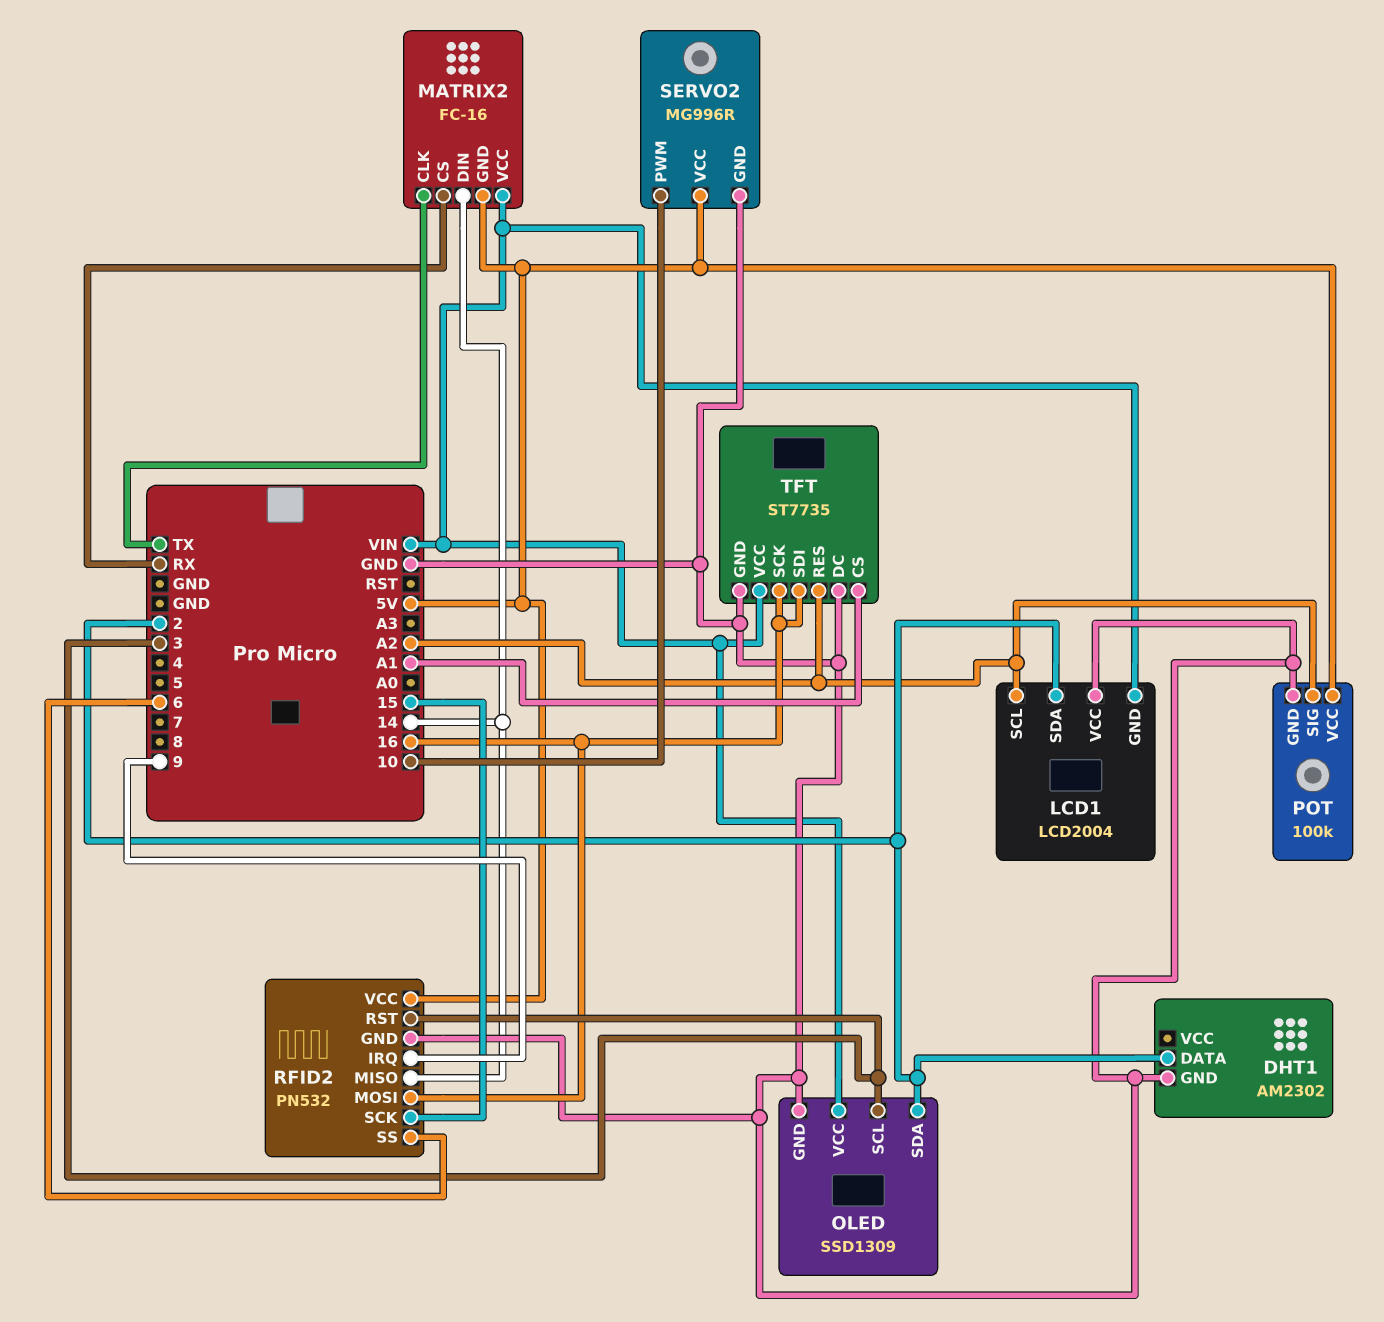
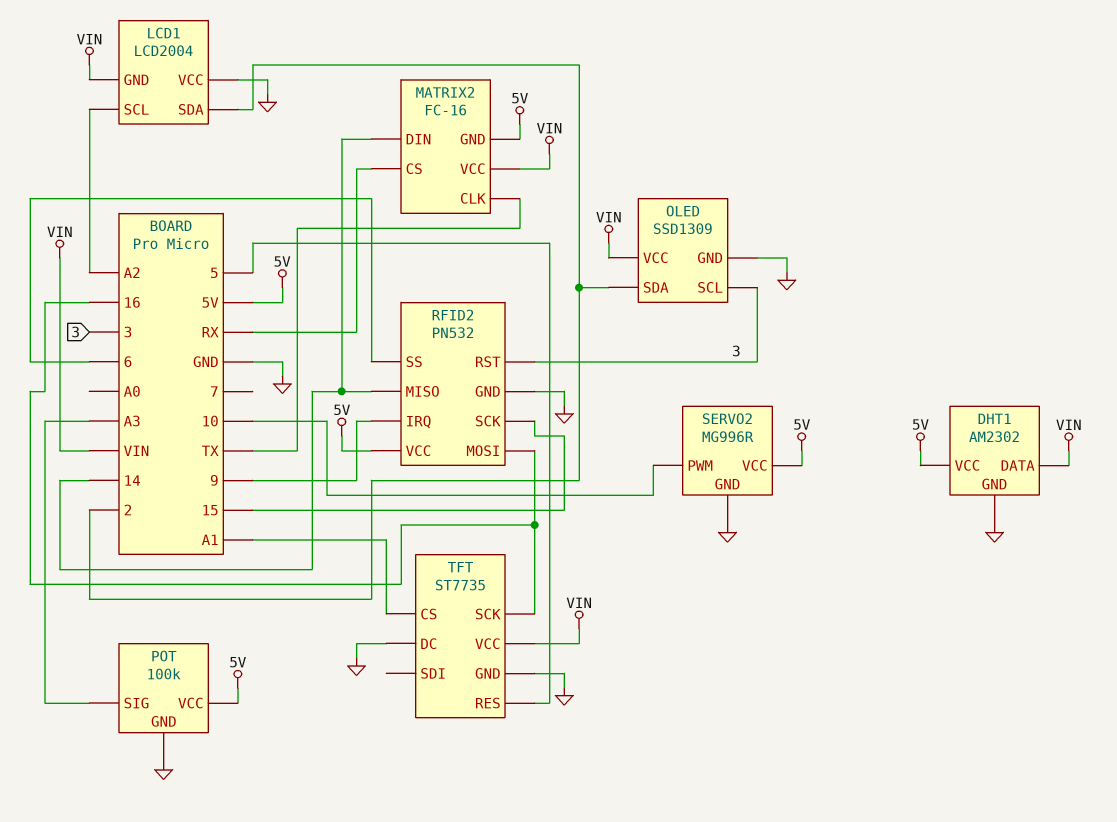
DHT1 pin DATA: 2 -> VIN
DHT1 pin VCC: none -> 5V
POT pin SIG: A2 -> A3
TFT pin RES: A2 -> 5
TFT pin SDI: 16 -> none

